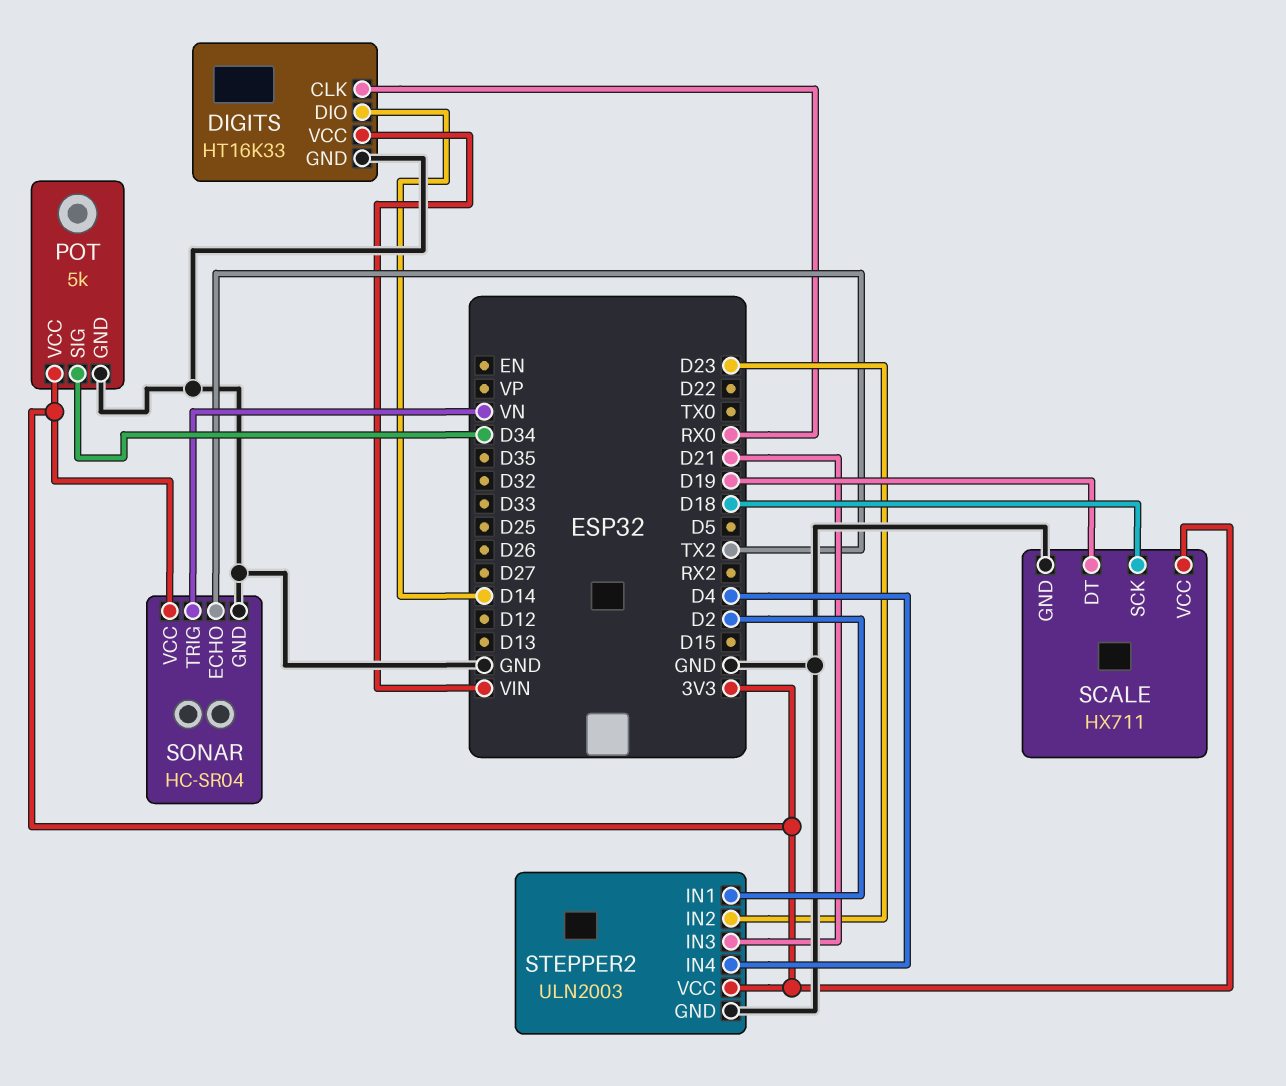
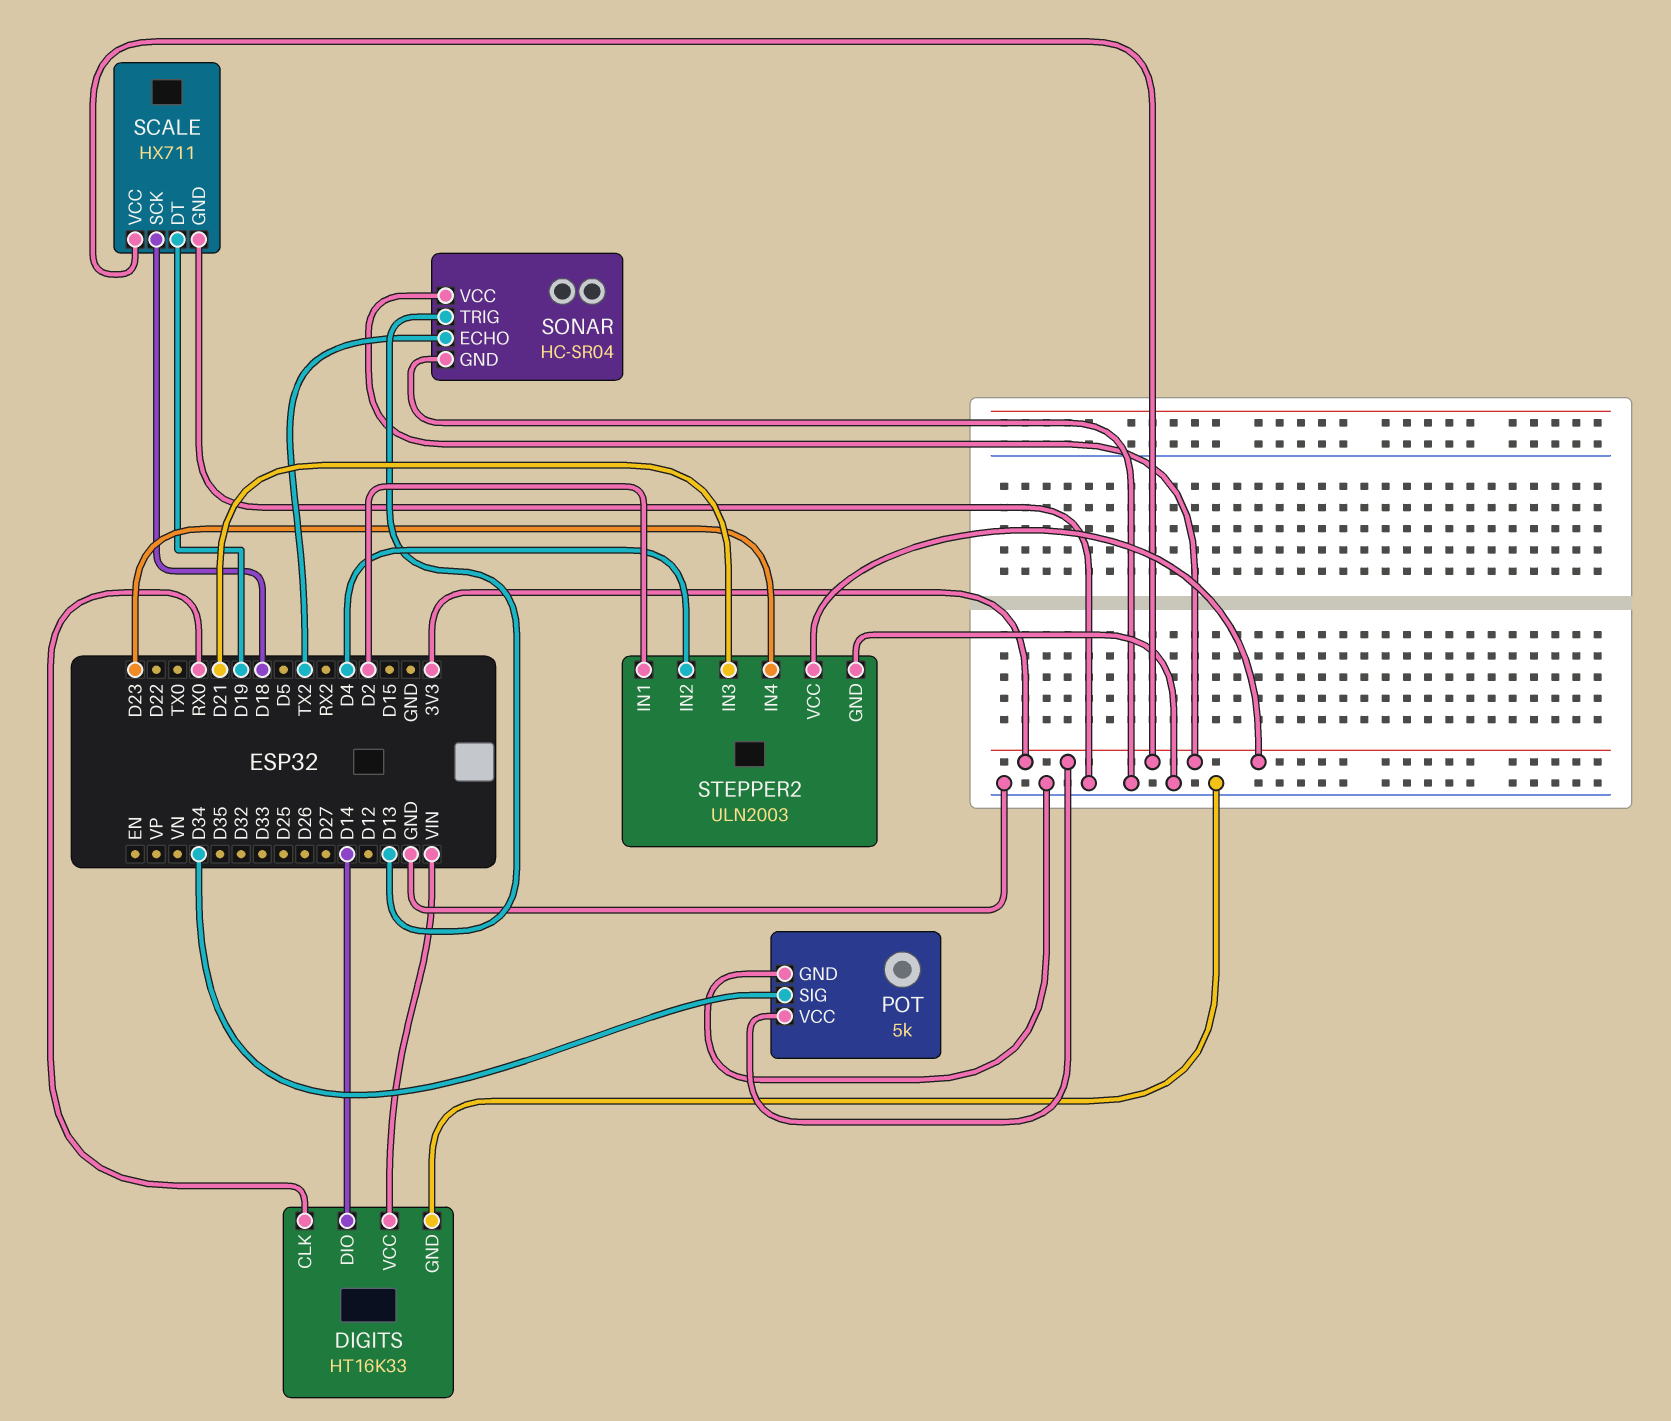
SONAR pin TRIG: VN -> D13
STEPPER2 pin IN2: D23 -> D4
STEPPER2 pin IN4: D4 -> D23

